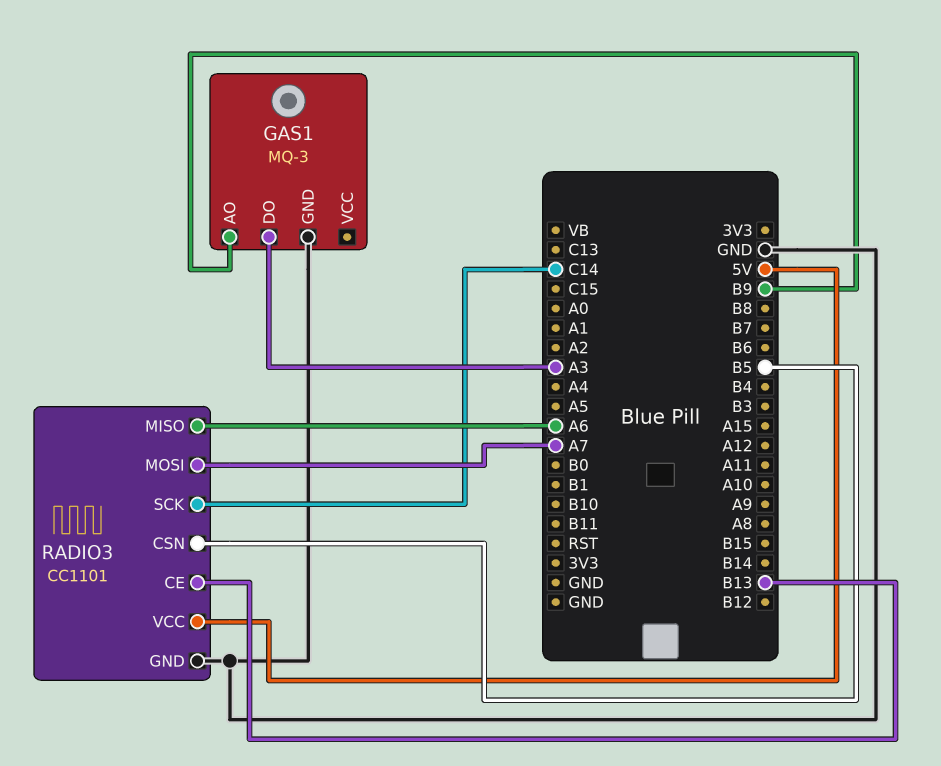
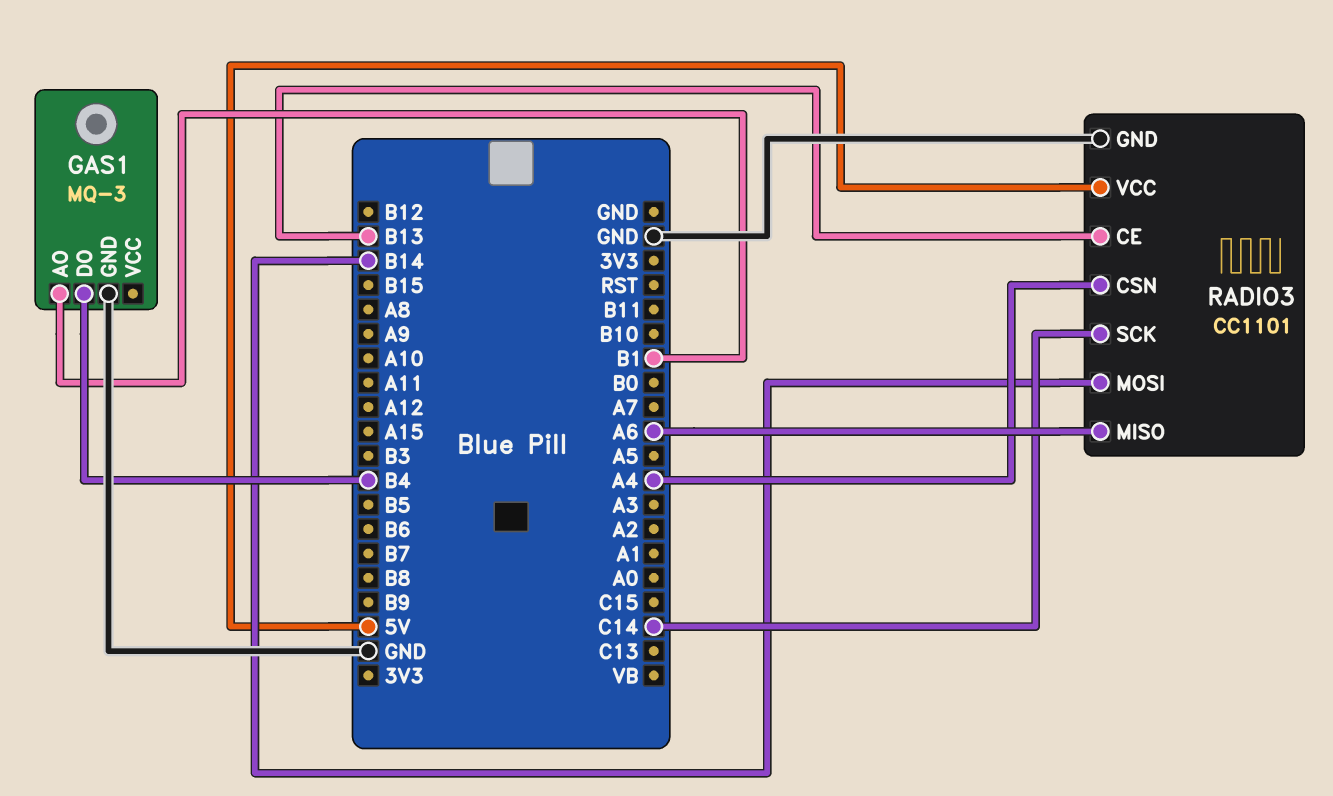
GAS1 pin AO: B9 -> B1
GAS1 pin DO: A3 -> B4
RADIO3 pin CSN: B5 -> A4
RADIO3 pin MOSI: A7 -> B14

